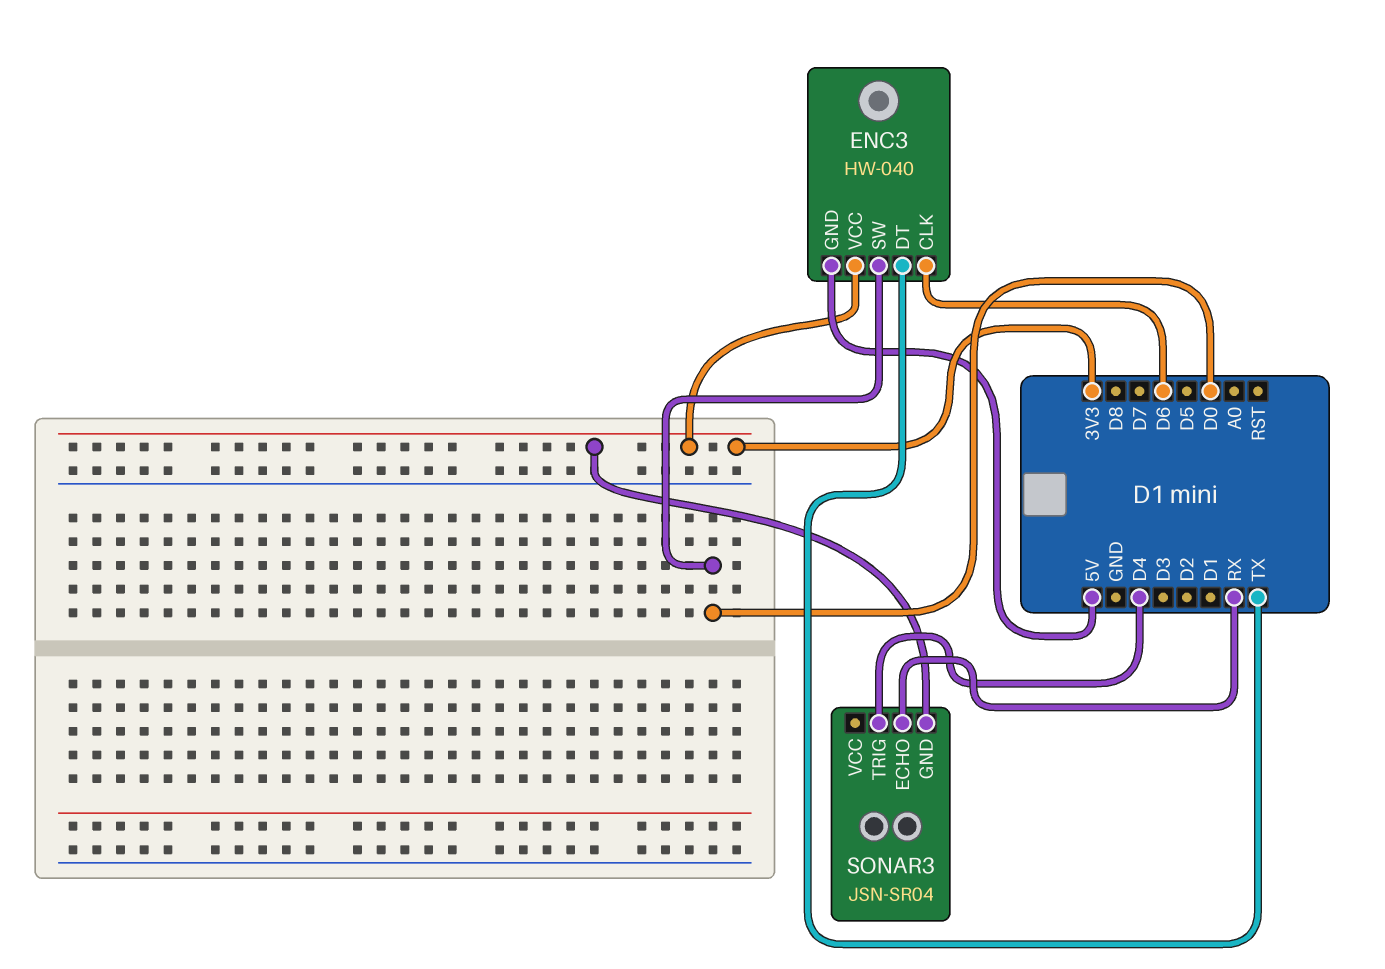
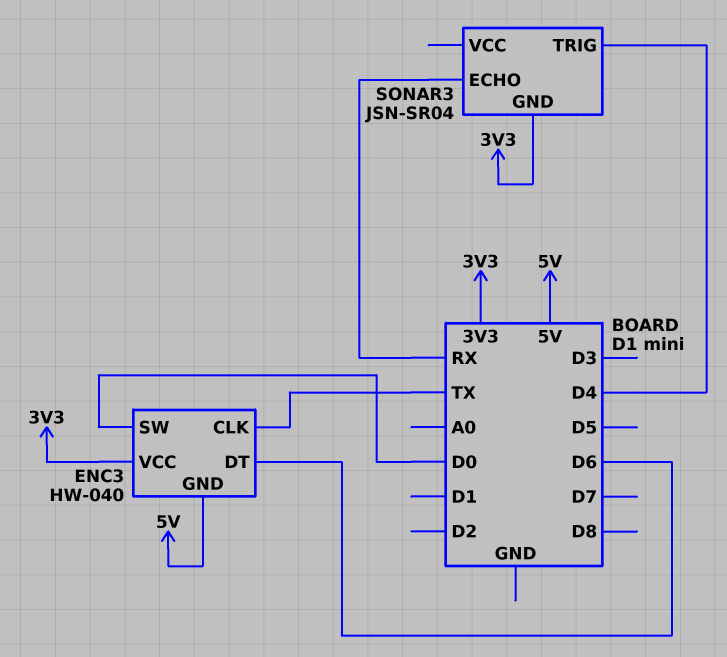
ENC3 pin CLK: D6 -> TX
ENC3 pin DT: TX -> D6

